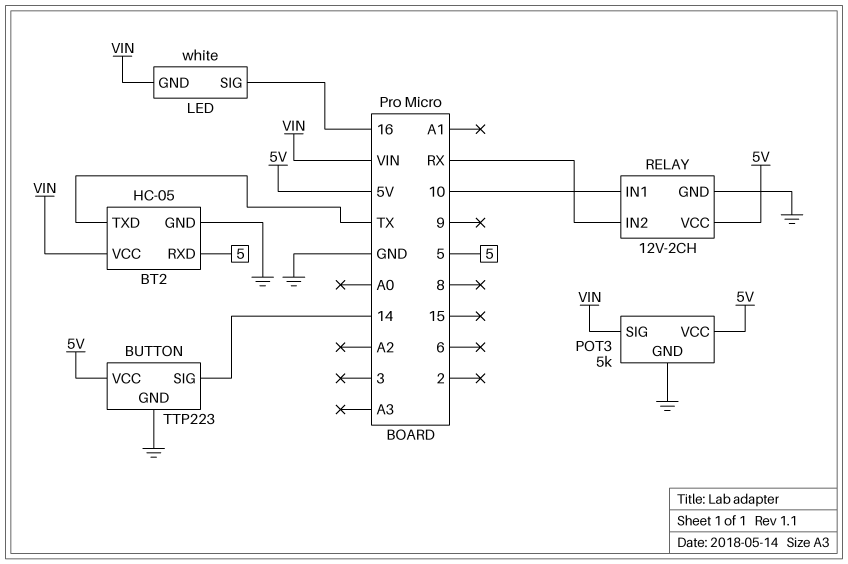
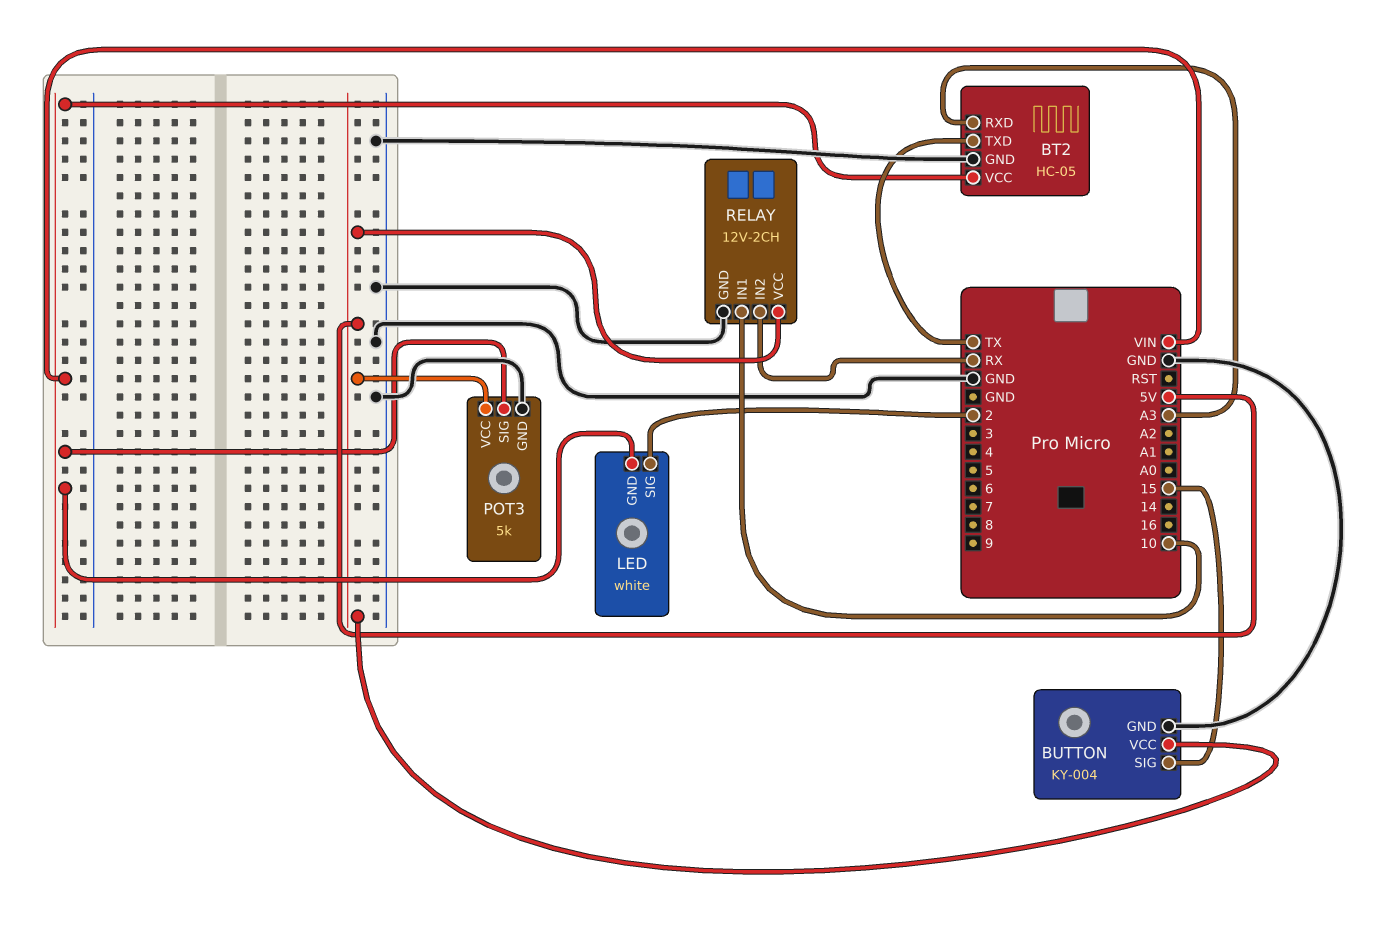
BT2 pin RXD: 5 -> A3
BUTTON: TTP223 -> KY-004
BUTTON pin SIG: 14 -> 15
LED pin SIG: 16 -> 2

